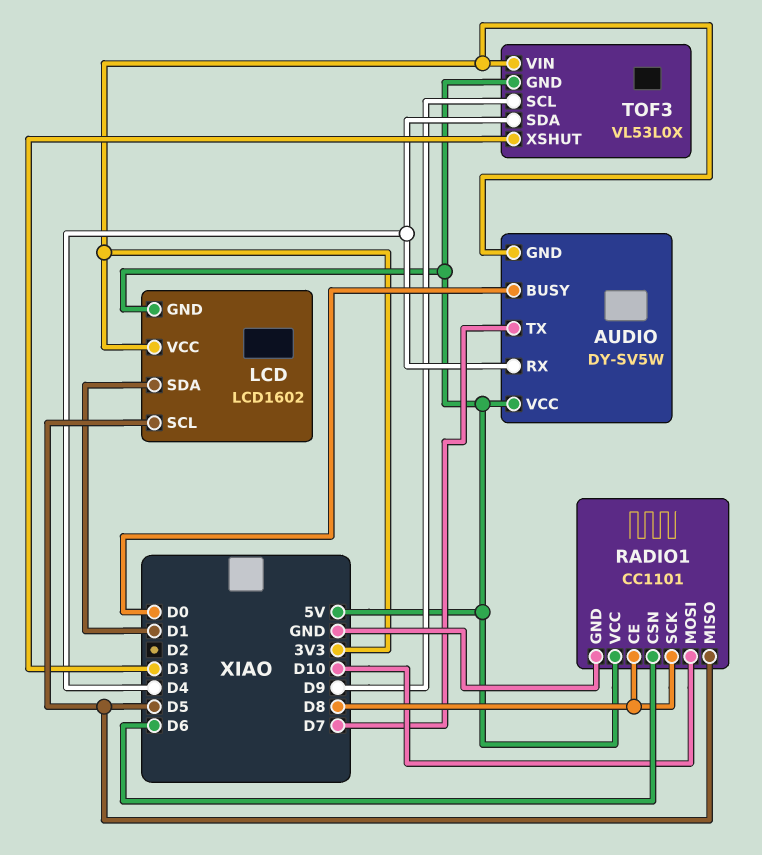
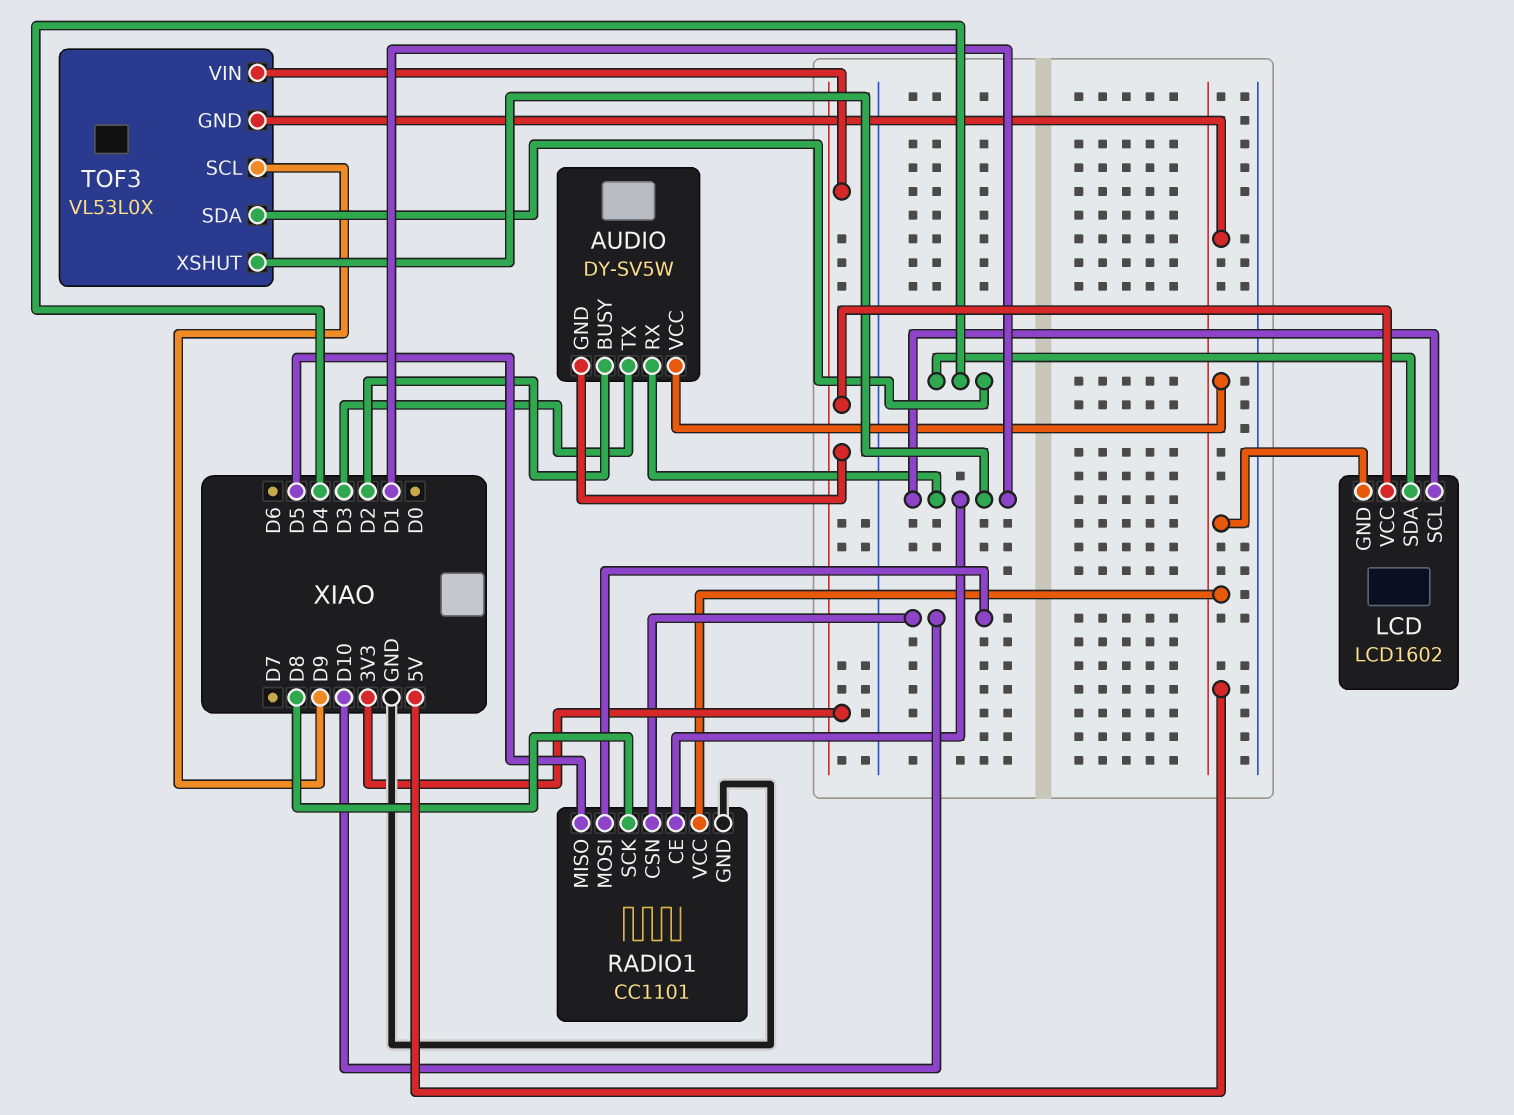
AUDIO pin BUSY: D0 -> D2
AUDIO pin RX: D4 -> D1
AUDIO pin TX: D7 -> D3
LCD pin SCL: D5 -> D1
LCD pin SDA: D1 -> D4
RADIO1 pin CE: D8 -> D1
RADIO1 pin CSN: D6 -> D10
TOF3 pin XSHUT: D3 -> D1

